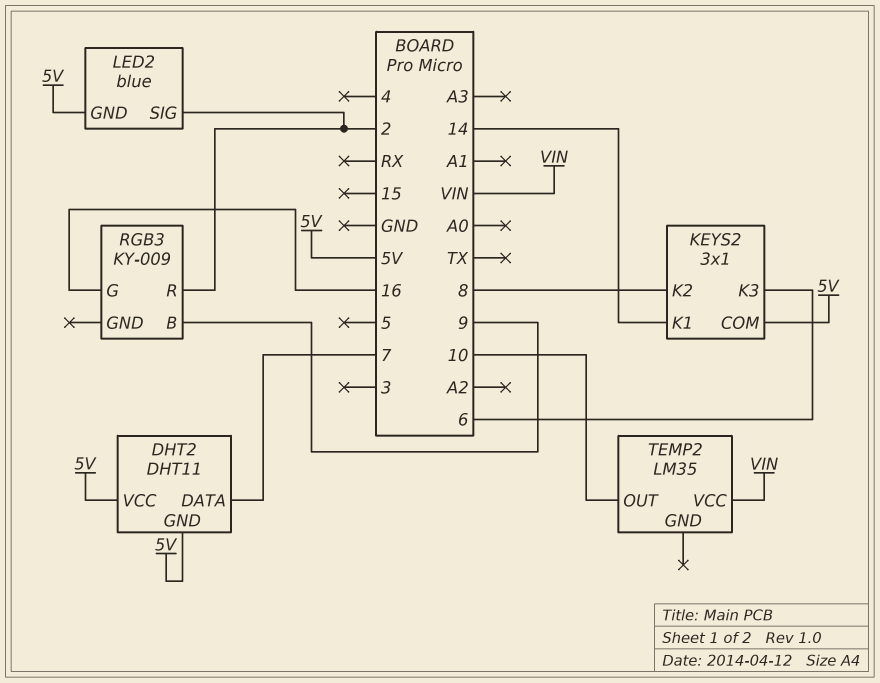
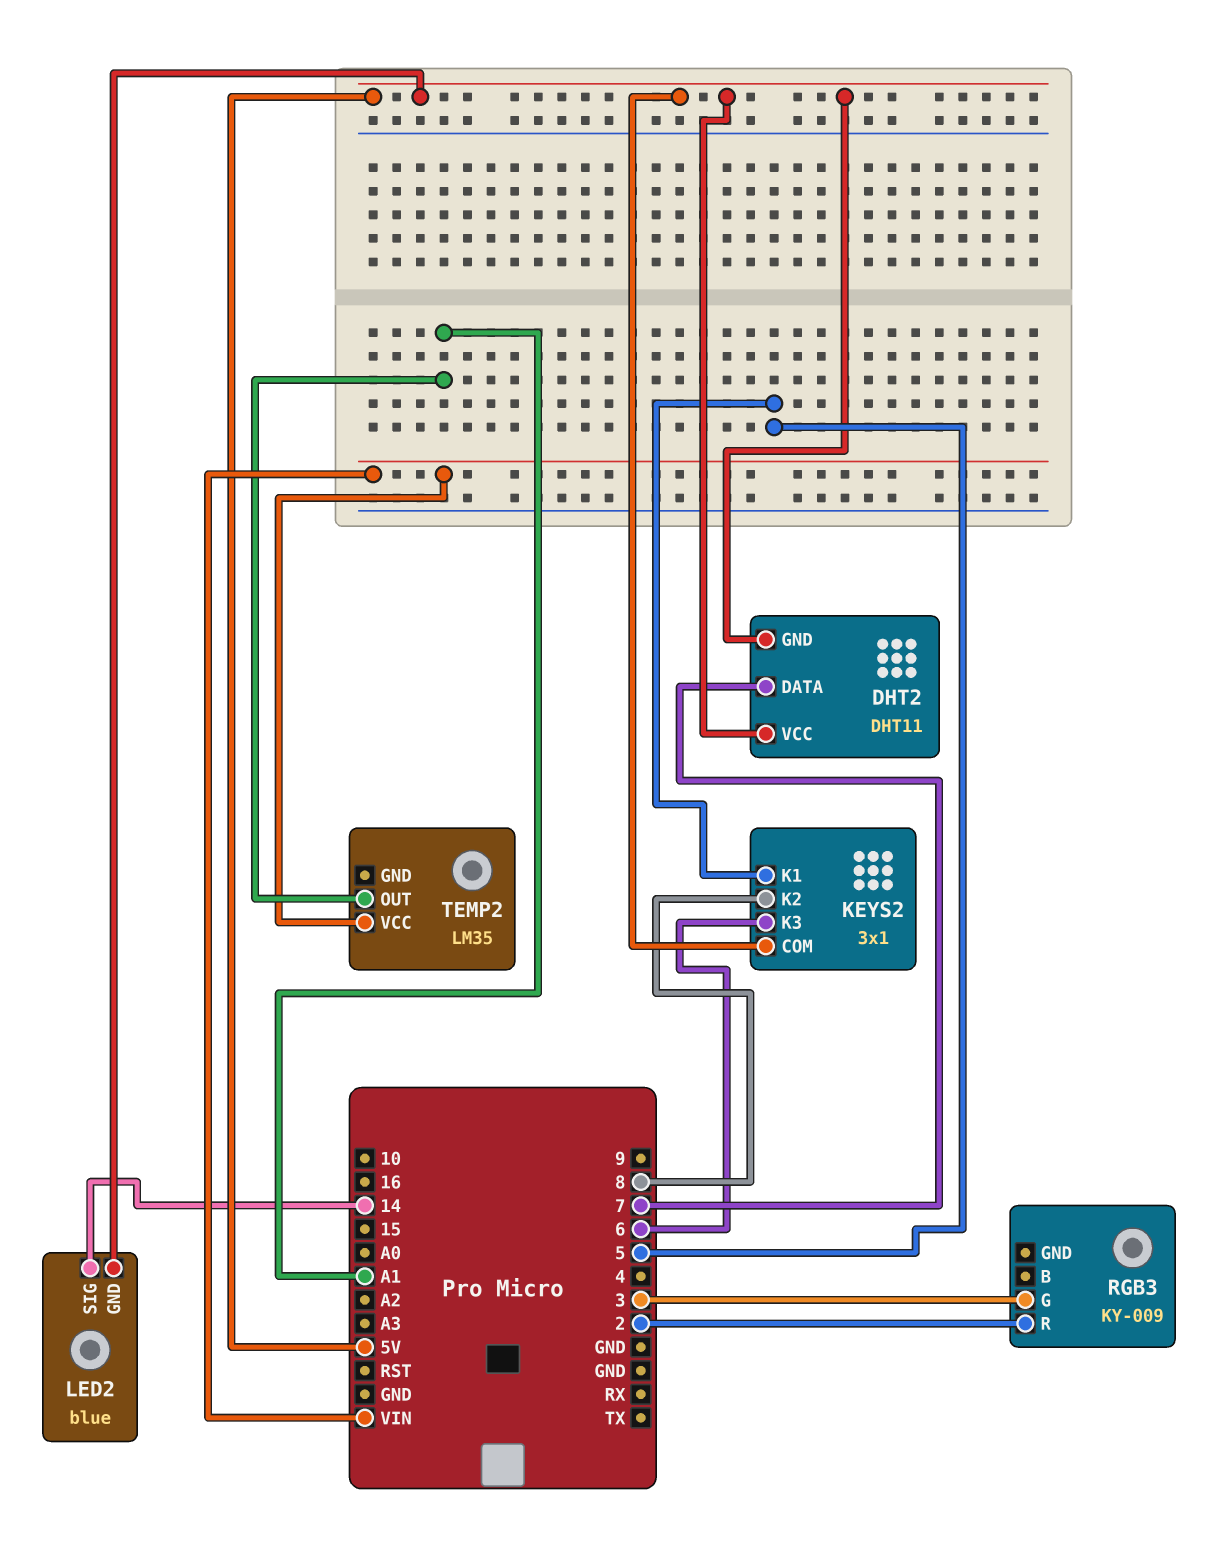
KEYS2 pin K1: 14 -> 5
LED2 pin SIG: 2 -> 14
RGB3 pin B: 9 -> none
RGB3 pin G: 16 -> 3
TEMP2 pin OUT: 10 -> A1

